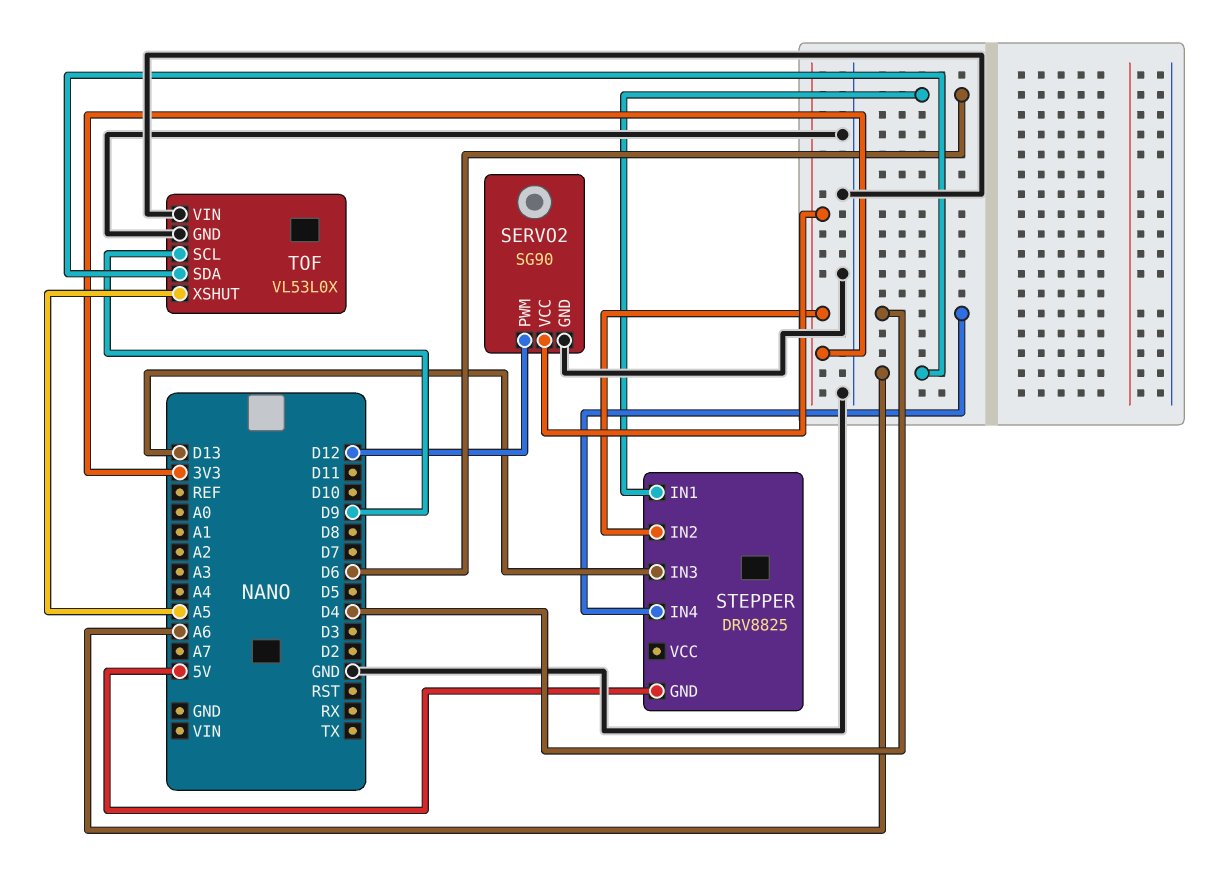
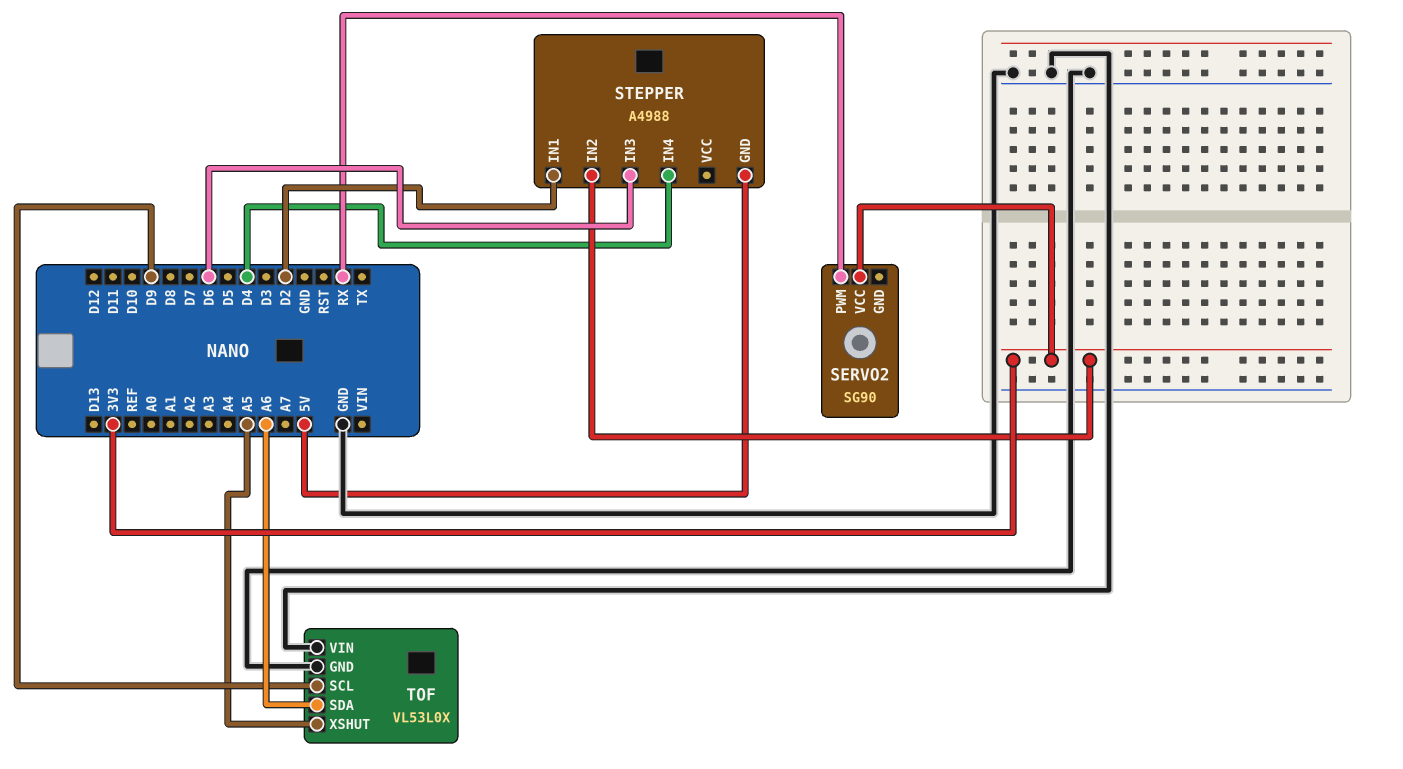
SERVO2 pin GND: GND -> none
SERVO2 pin PWM: D12 -> RX
STEPPER: DRV8825 -> A4988
STEPPER pin IN1: D6 -> D2
STEPPER pin IN3: D13 -> D6

